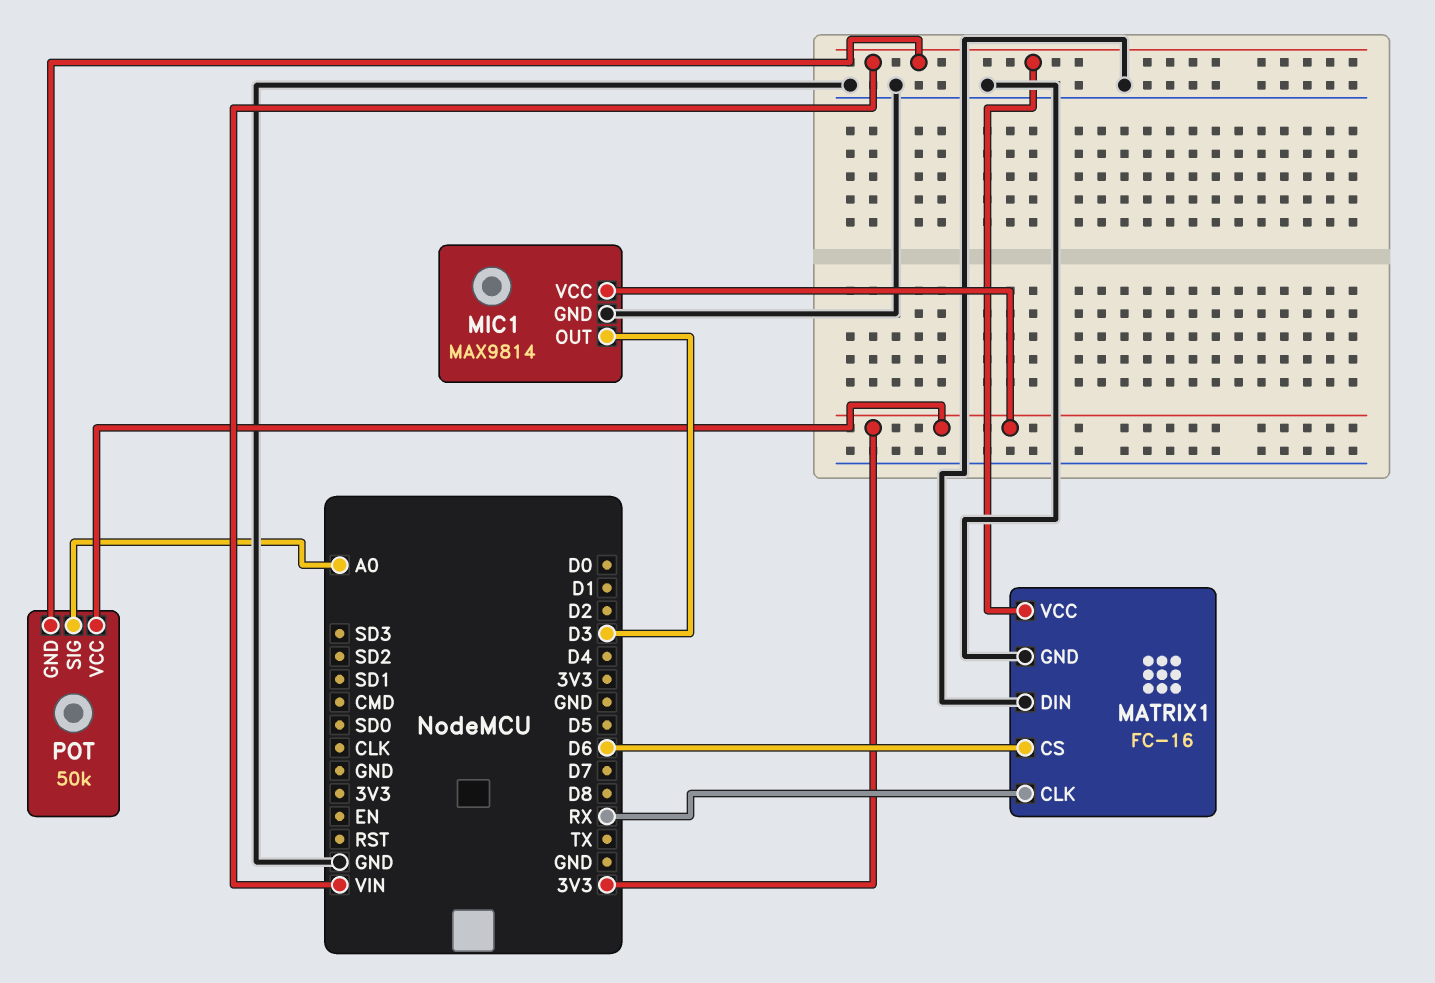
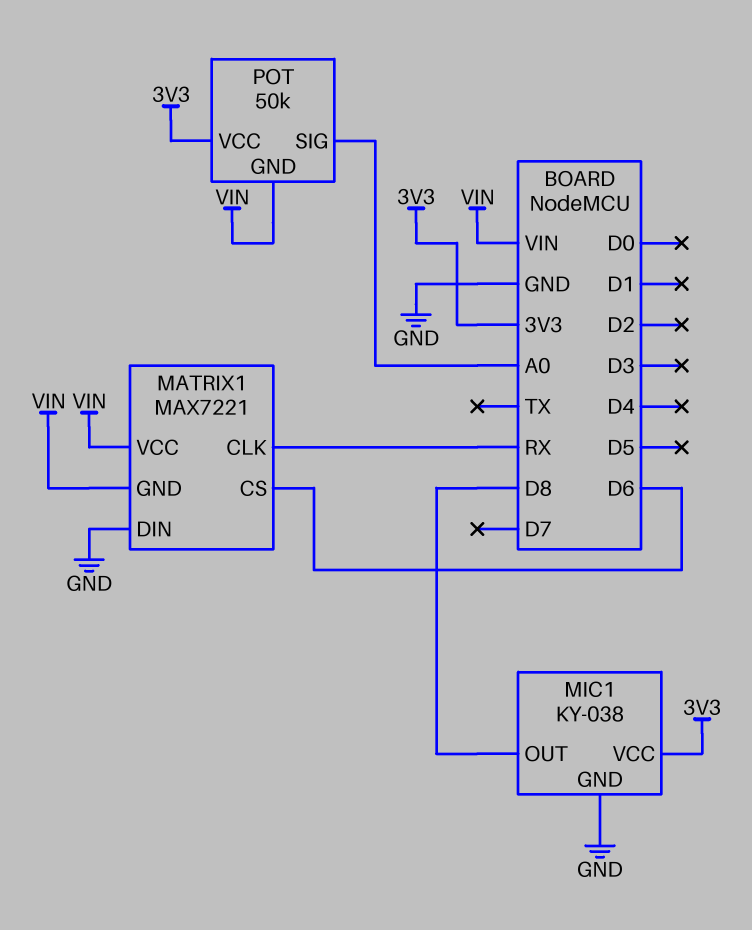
MATRIX1: FC-16 -> MAX7221
MATRIX1 pin GND: GND -> VIN
MIC1: MAX9814 -> KY-038
MIC1 pin OUT: D3 -> D8

